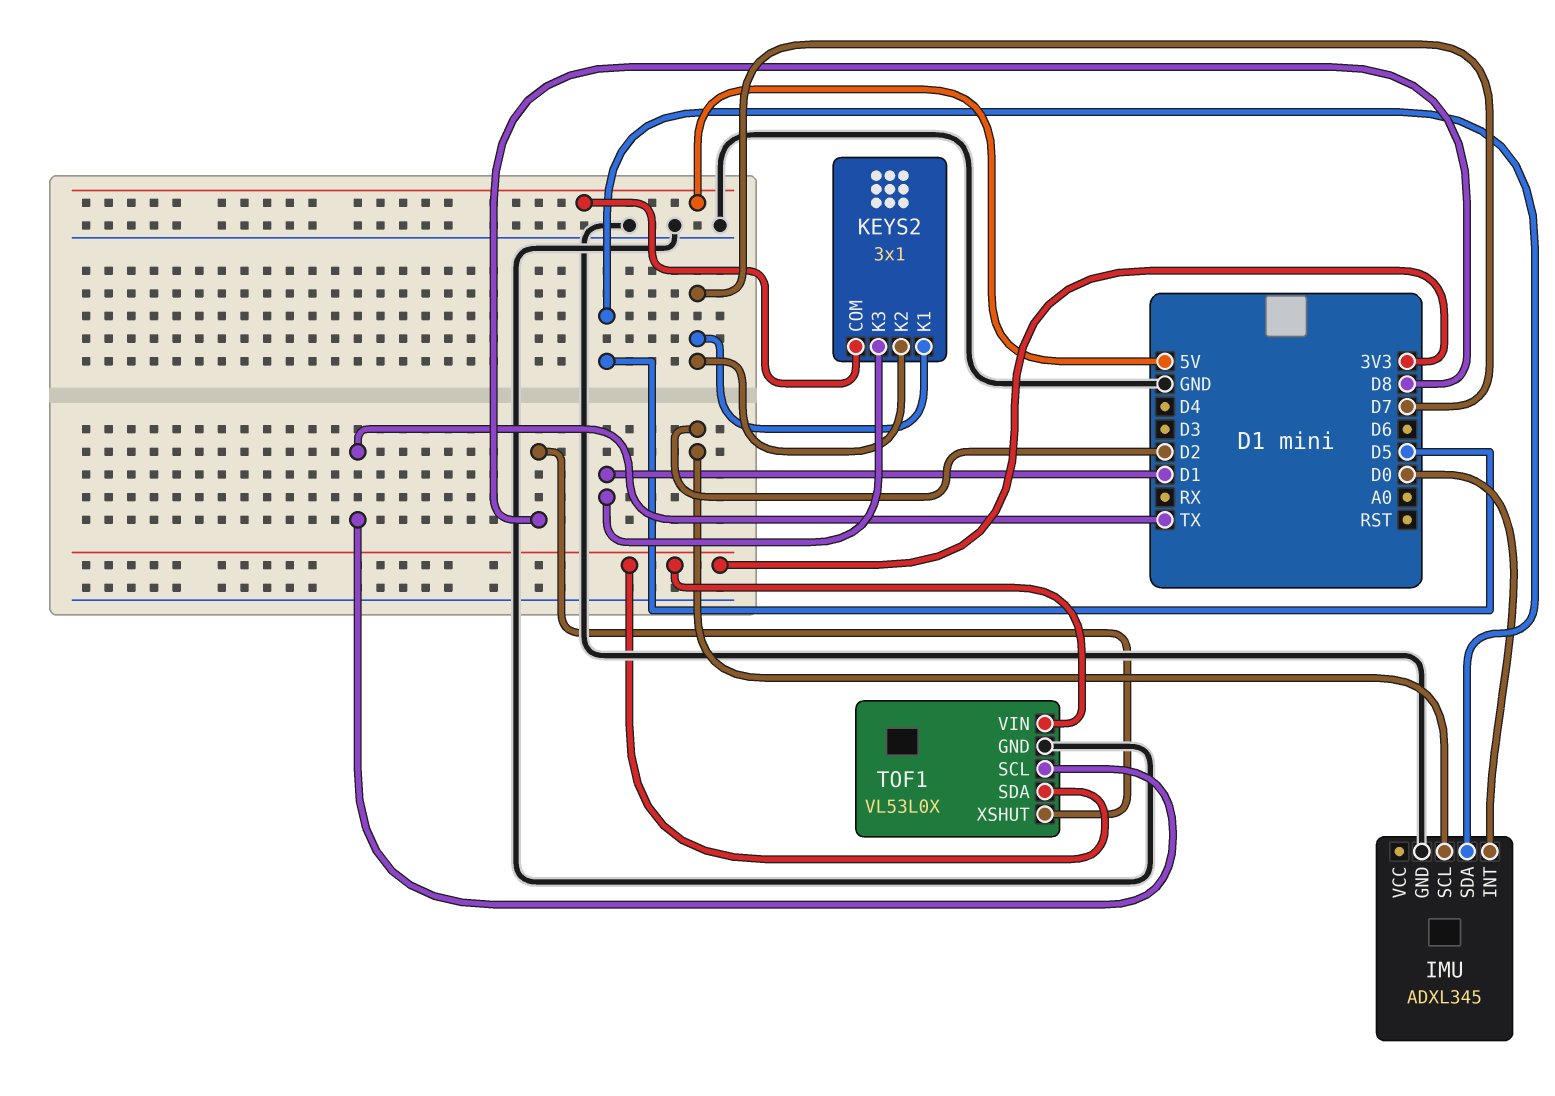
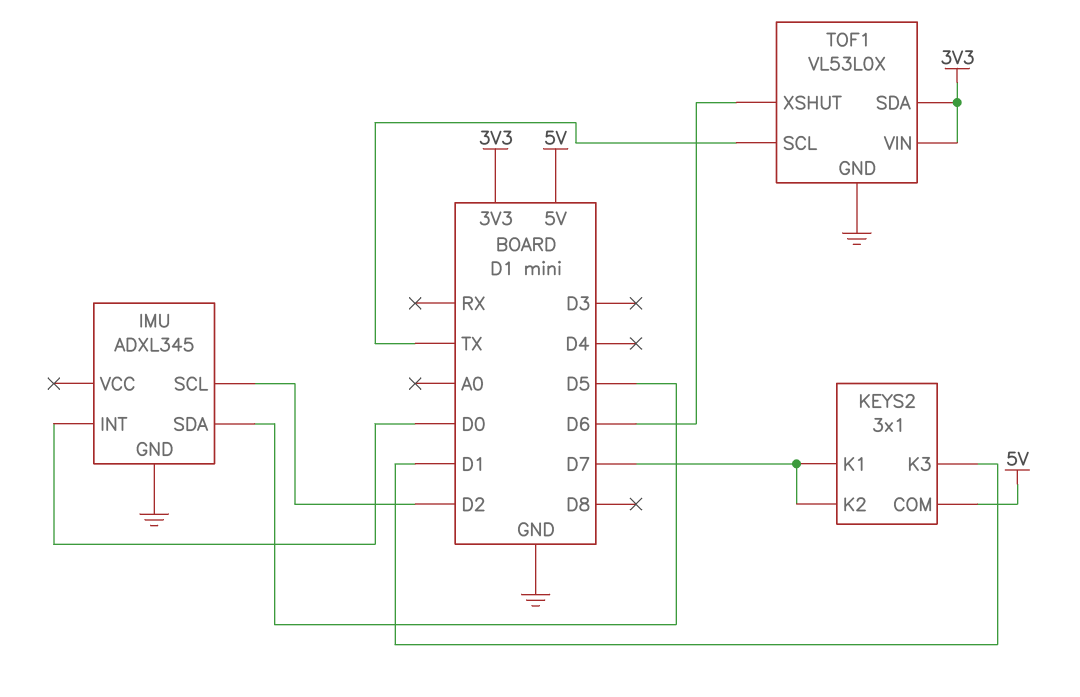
TOF1 pin XSHUT: D8 -> D6

